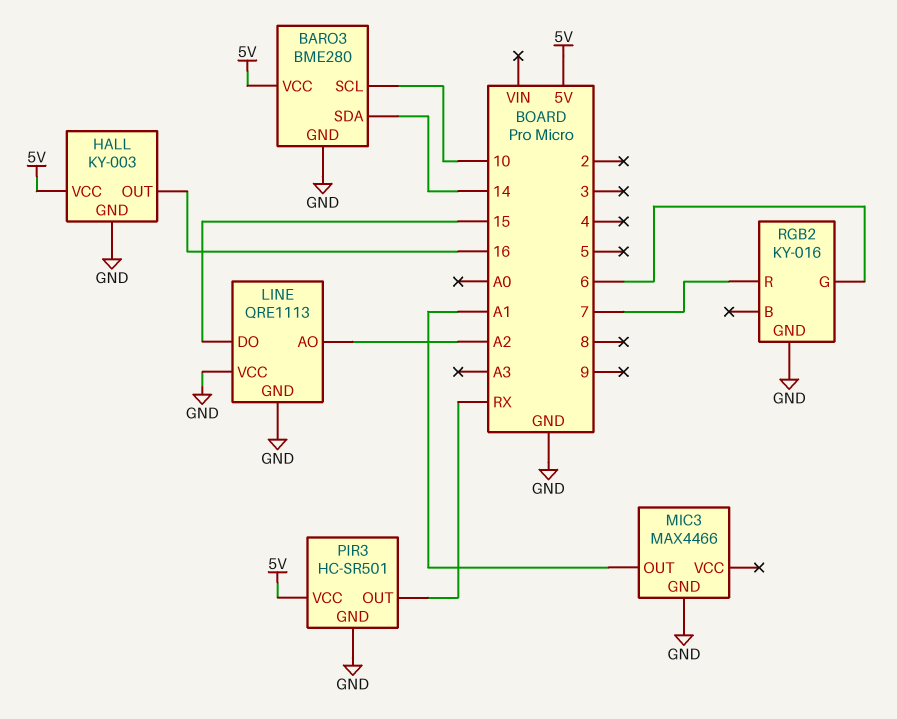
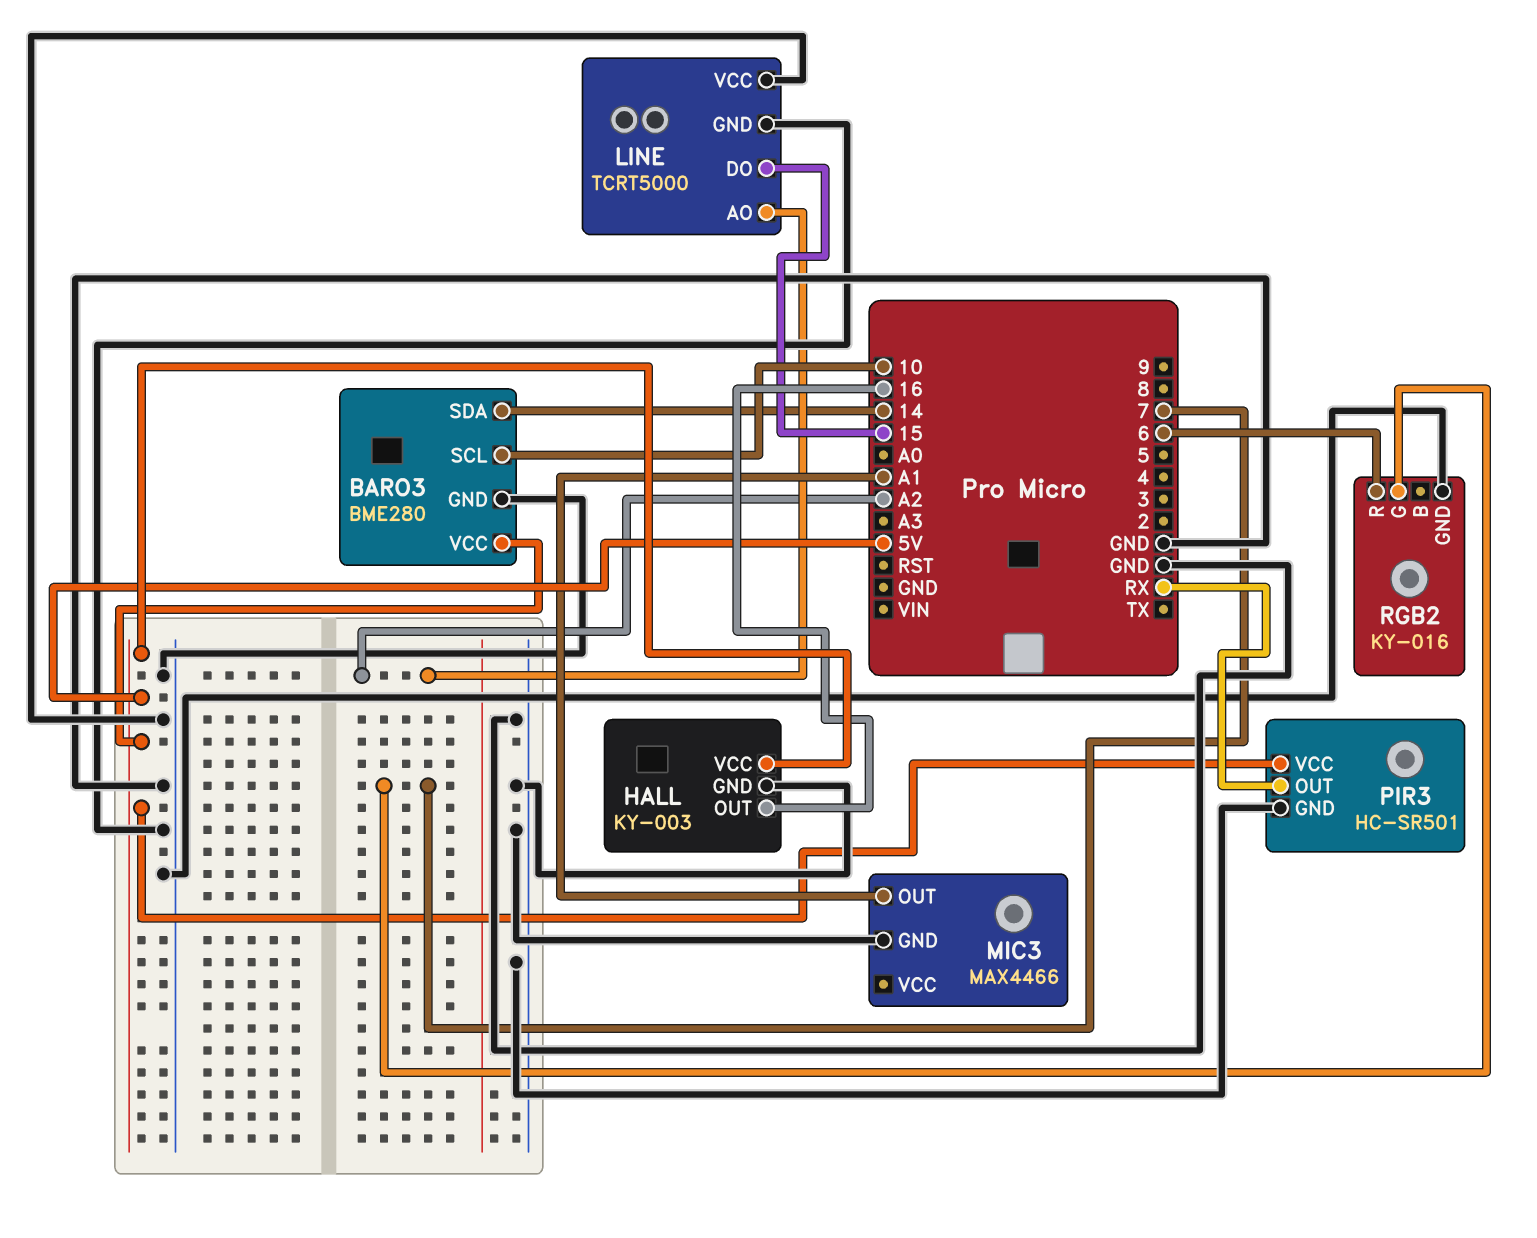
LINE: QRE1113 -> TCRT5000
RGB2 pin G: 6 -> 7
RGB2 pin R: 7 -> 6

